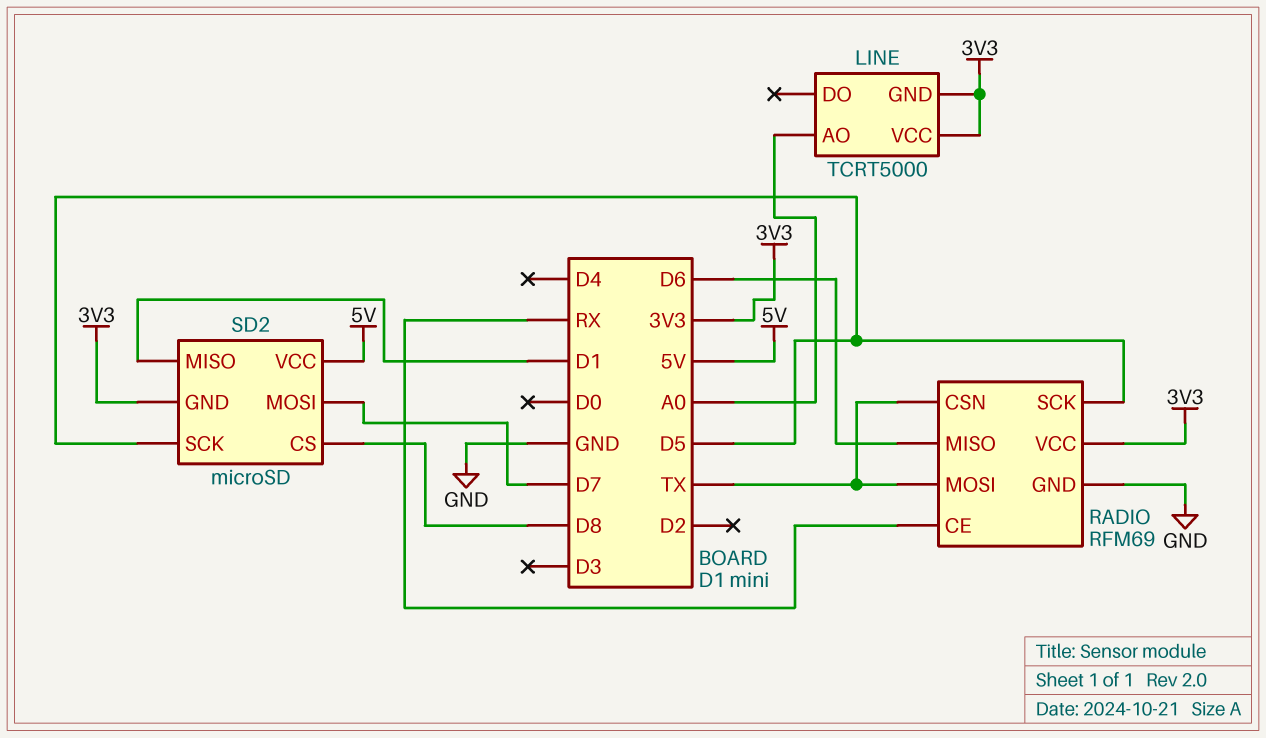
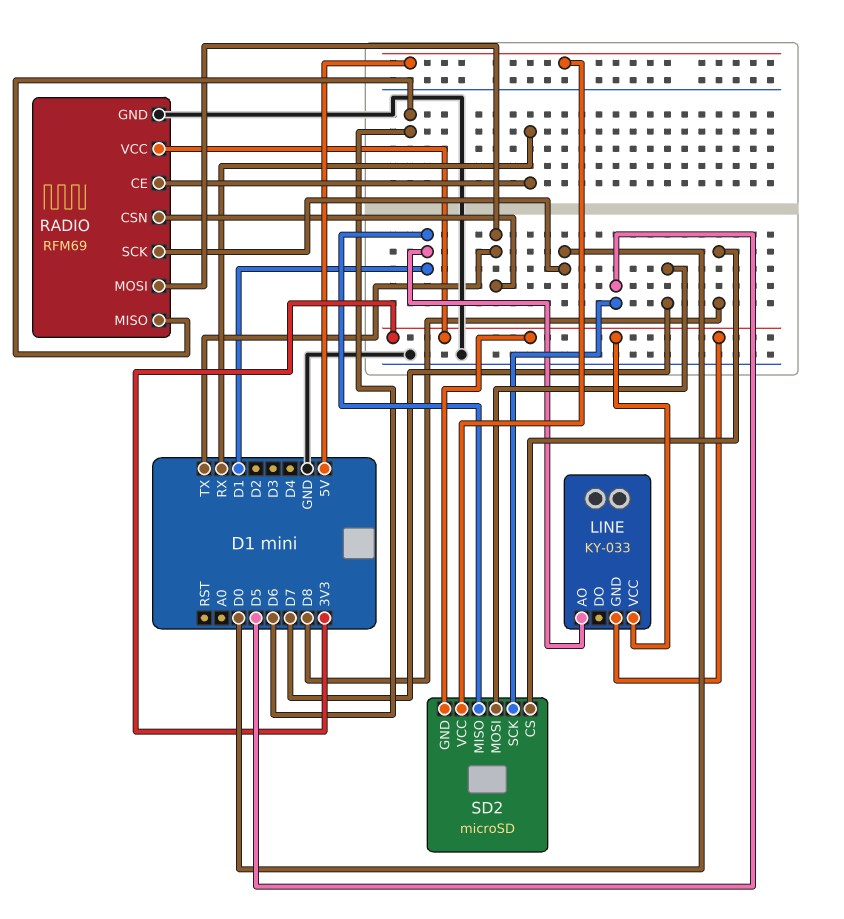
LINE: TCRT5000 -> KY-033
LINE pin AO: A0 -> D1
RADIO pin SCK: D5 -> D0

